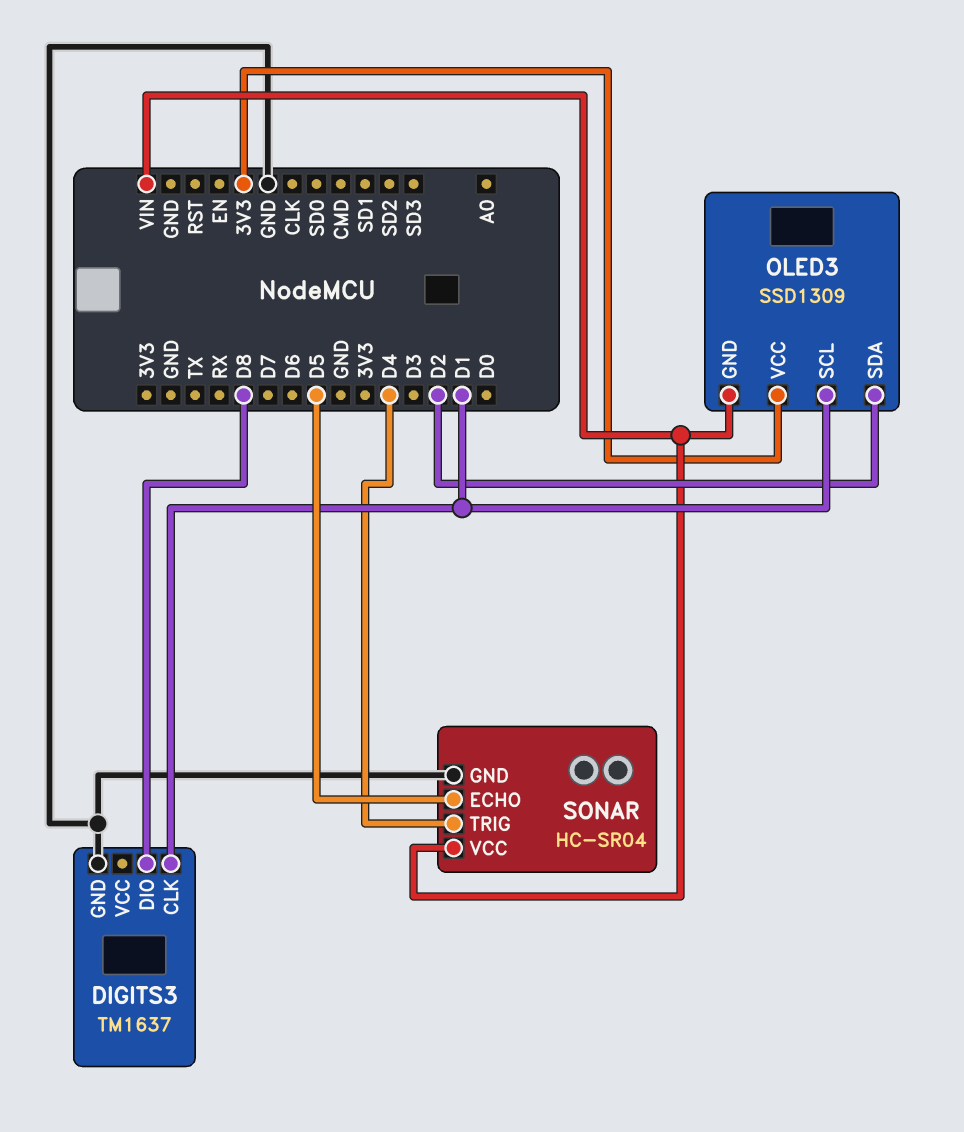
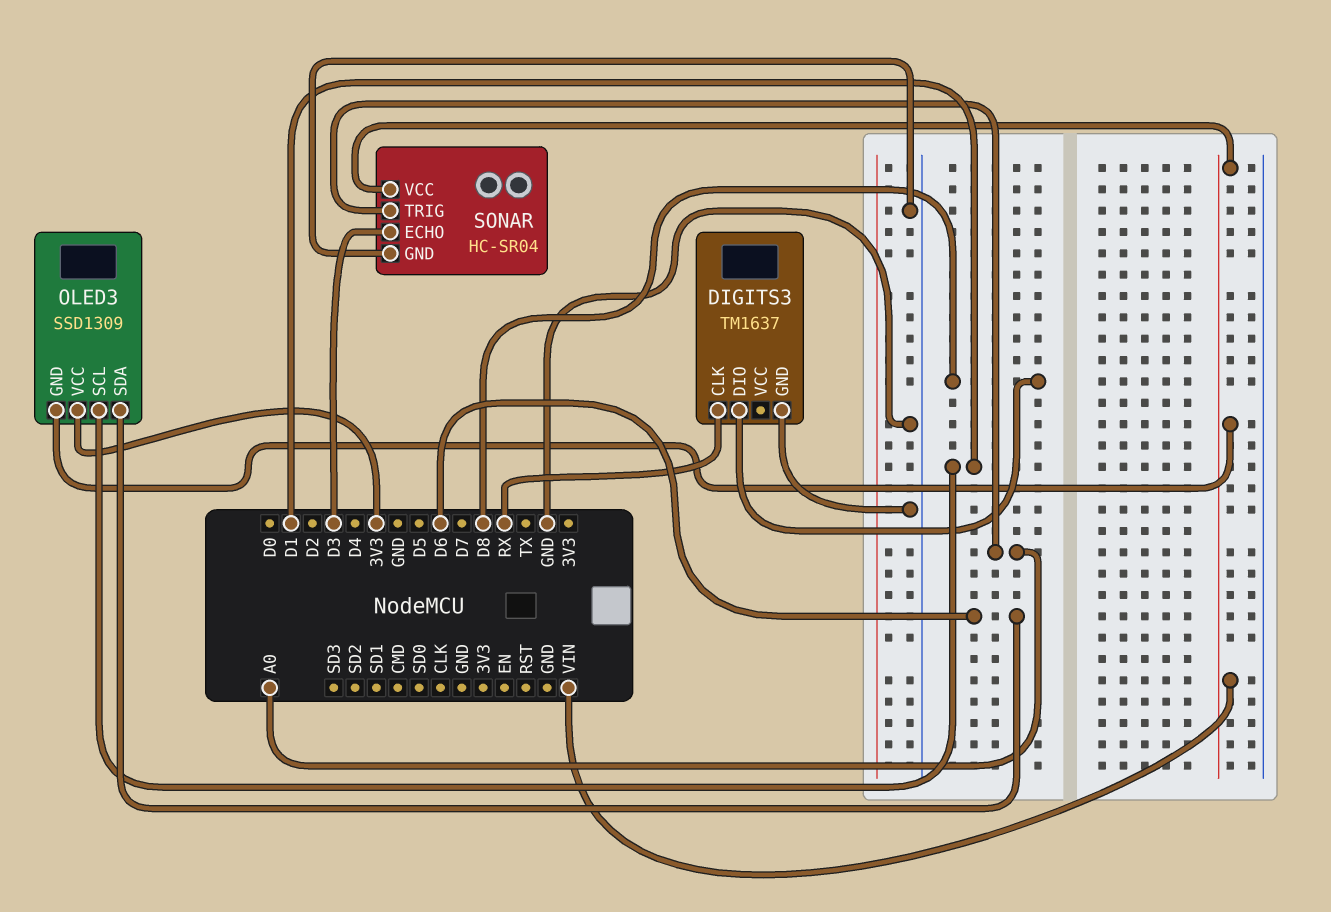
DIGITS3 pin CLK: D1 -> RX
OLED3 pin SDA: D2 -> D6
SONAR pin ECHO: D5 -> D3
SONAR pin TRIG: D4 -> A0

